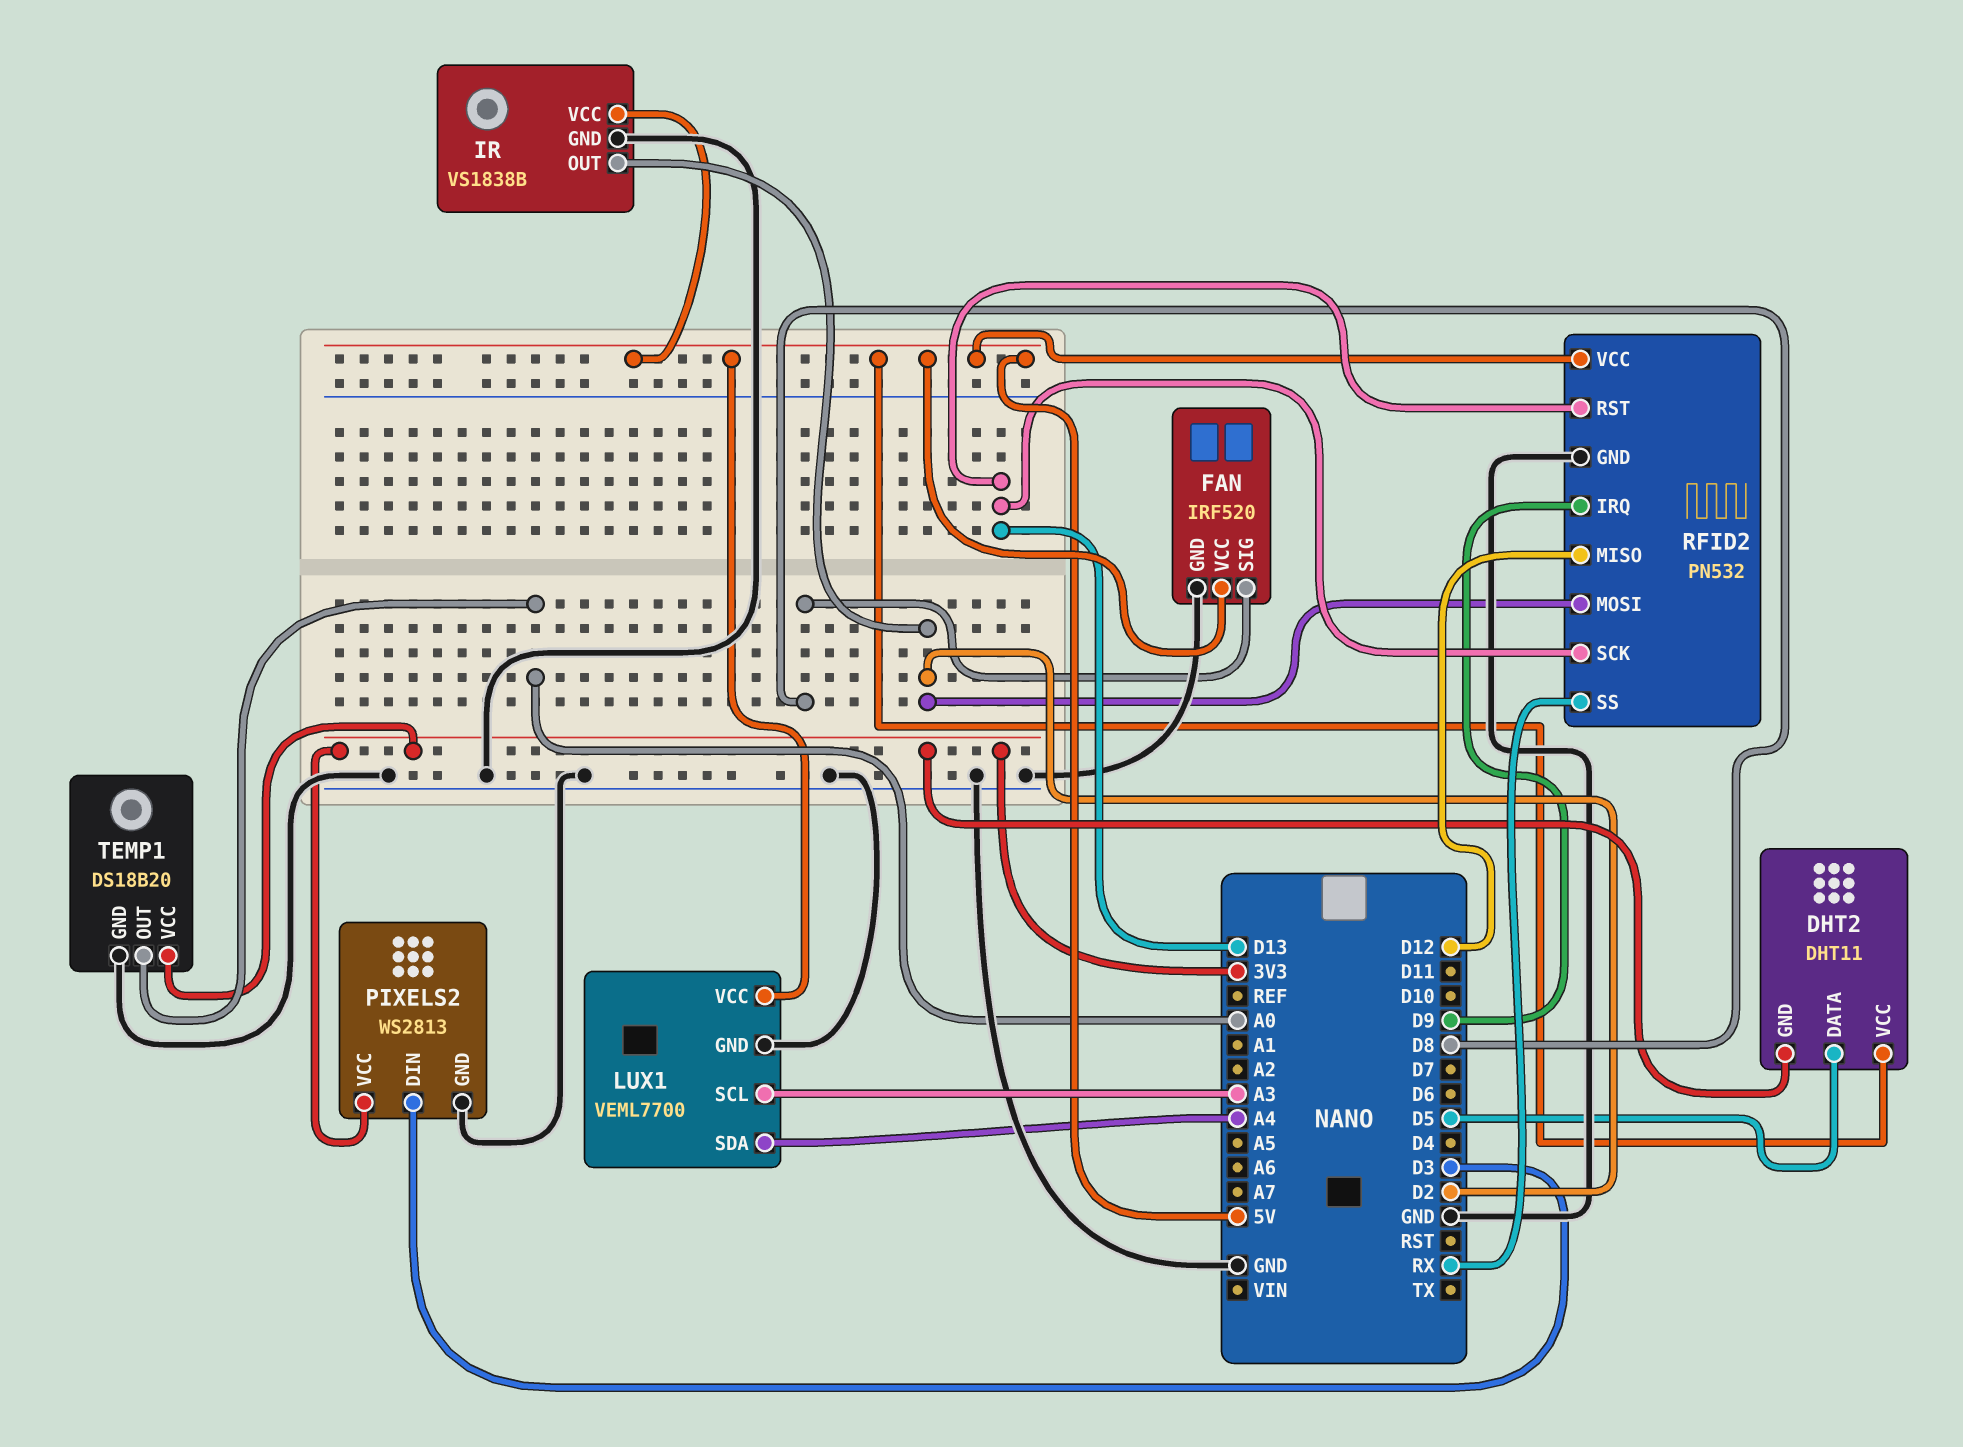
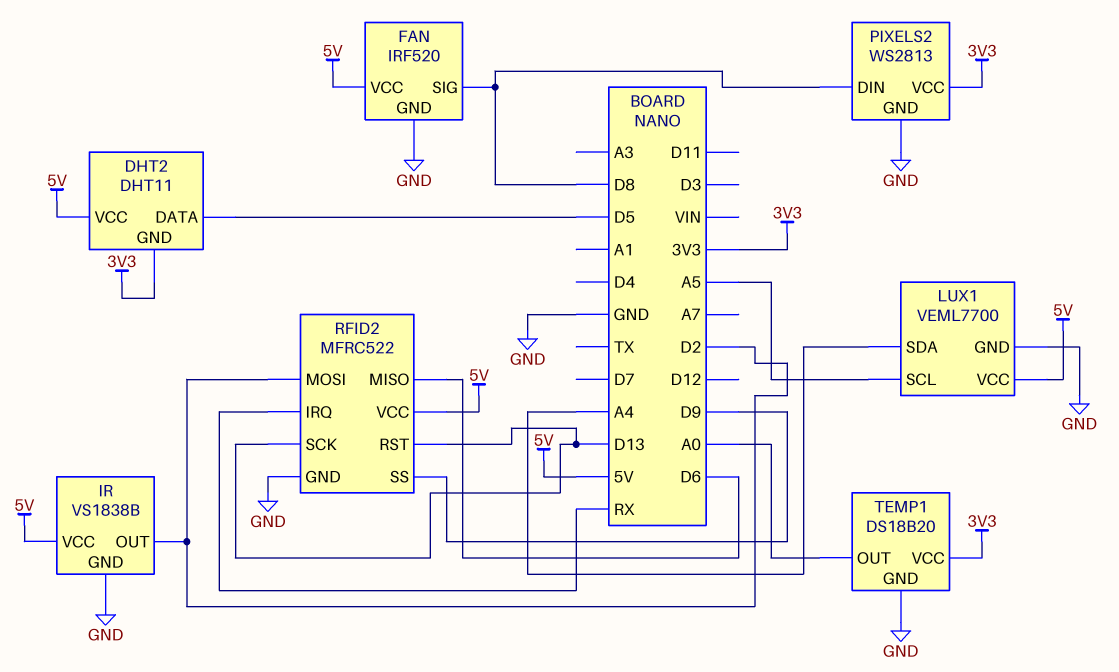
LUX1 pin SCL: A3 -> A5
PIXELS2 pin DIN: D3 -> D8
RFID2: PN532 -> MFRC522
RFID2 pin IRQ: D9 -> RX
RFID2 pin MISO: D12 -> D6
RFID2 pin SS: RX -> D9

